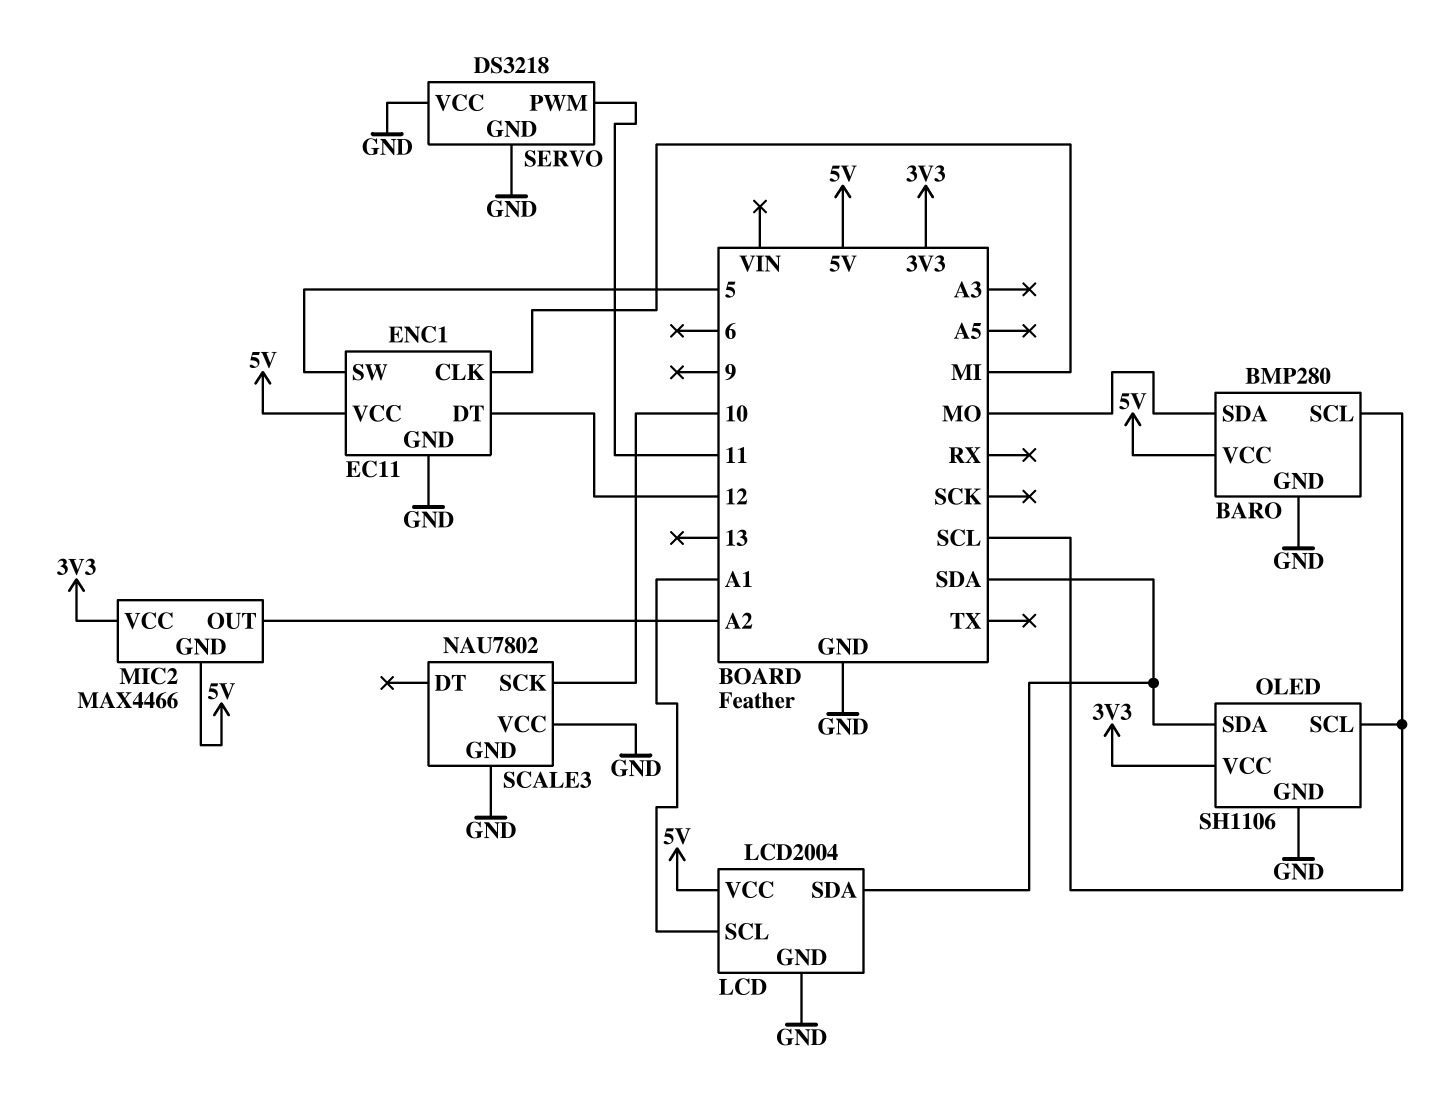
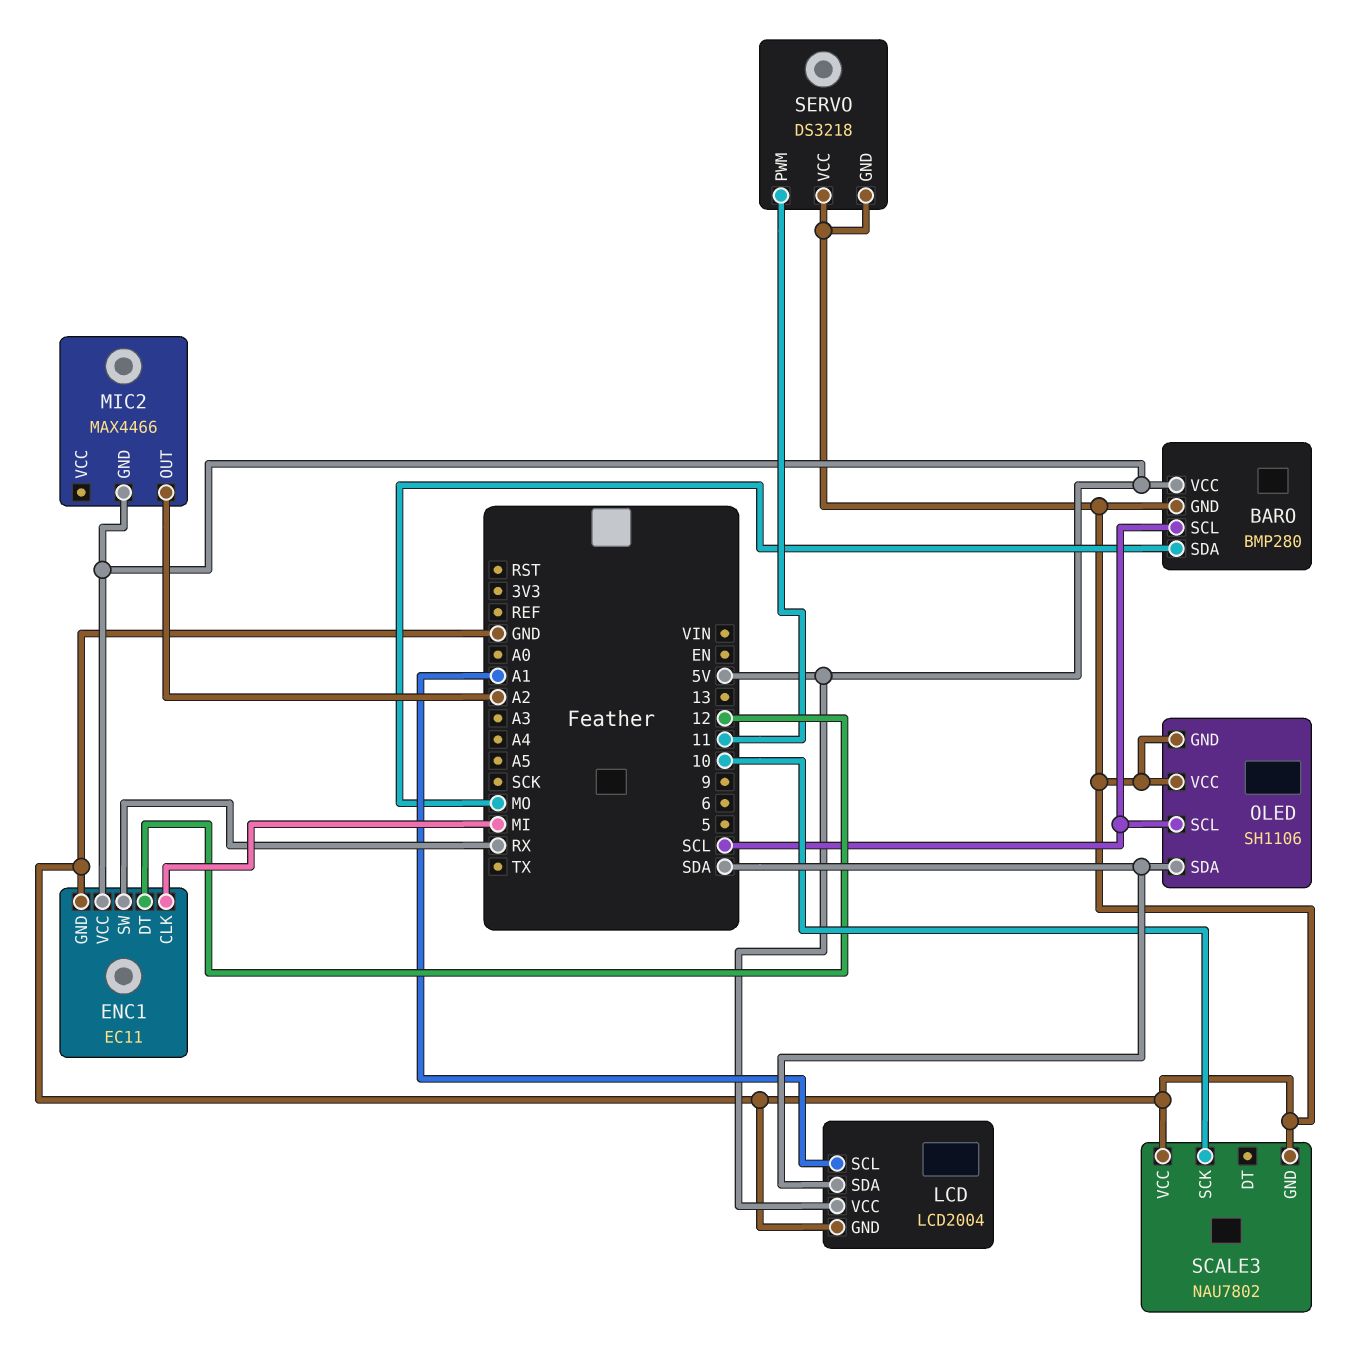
ENC1 pin SW: 5 -> RX
MIC2 pin VCC: 3V3 -> none
OLED pin VCC: 3V3 -> GND

